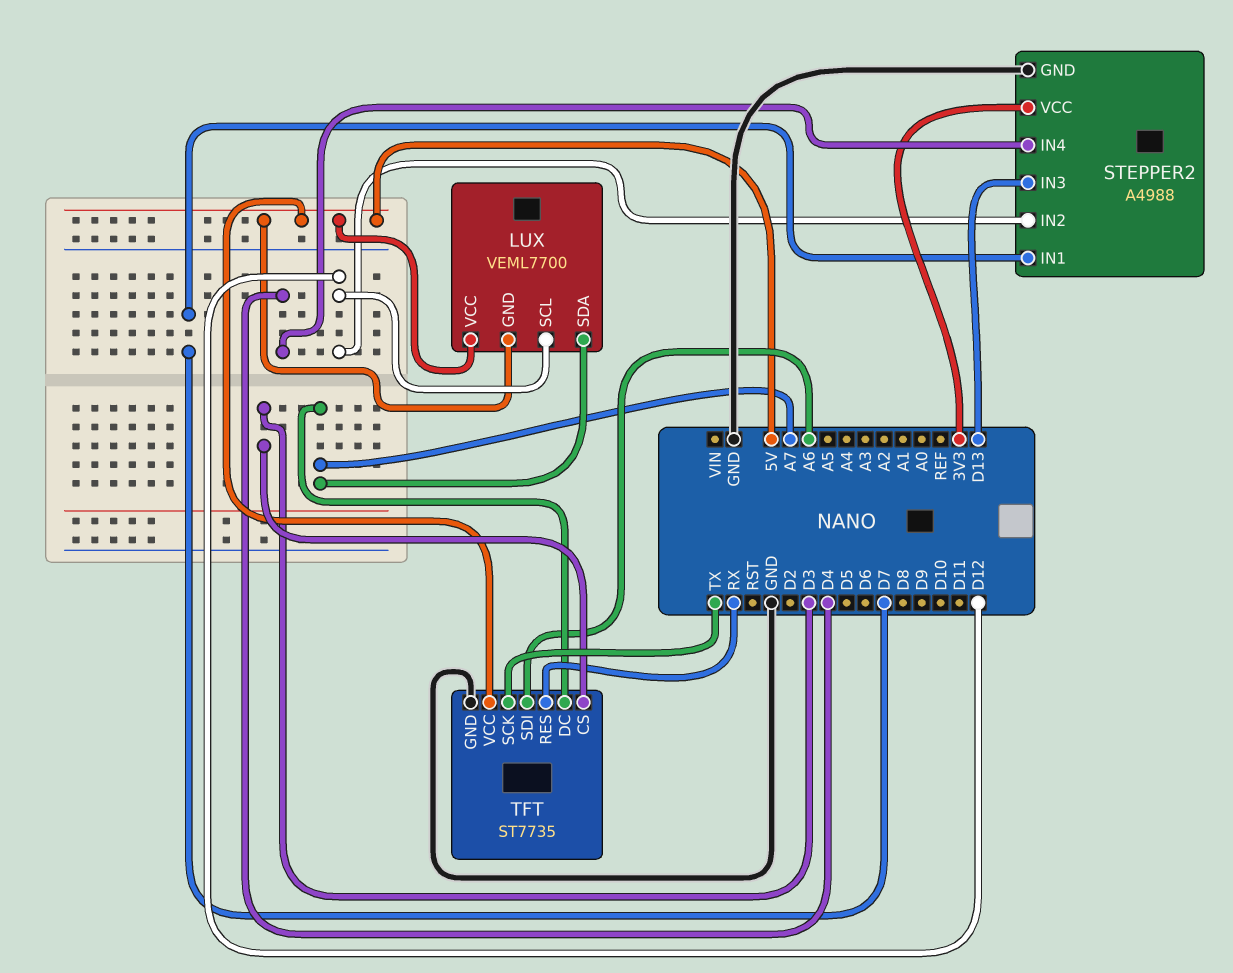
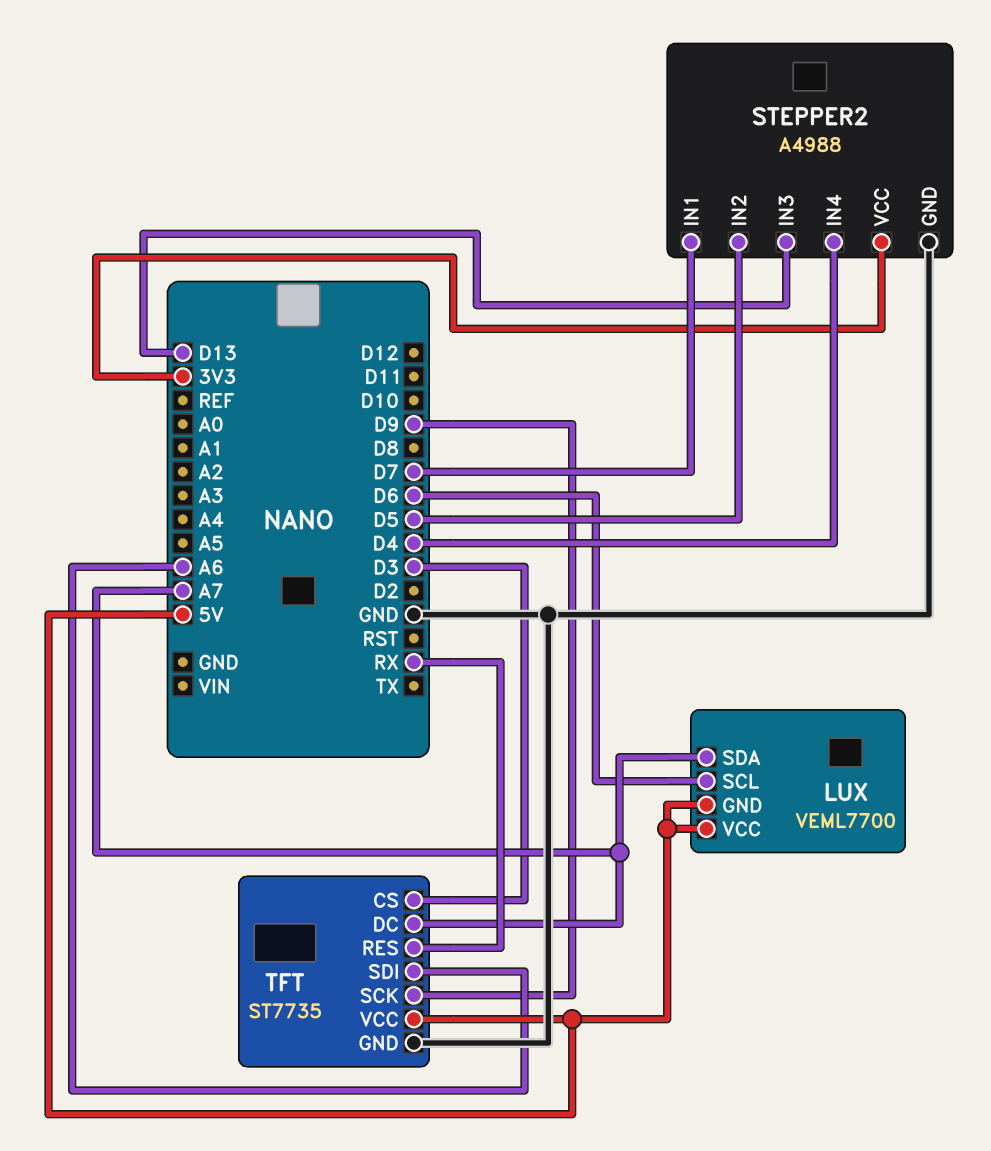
LUX pin SCL: D12 -> D6
STEPPER2 pin IN2: D12 -> D5
TFT pin SCK: TX -> D9

